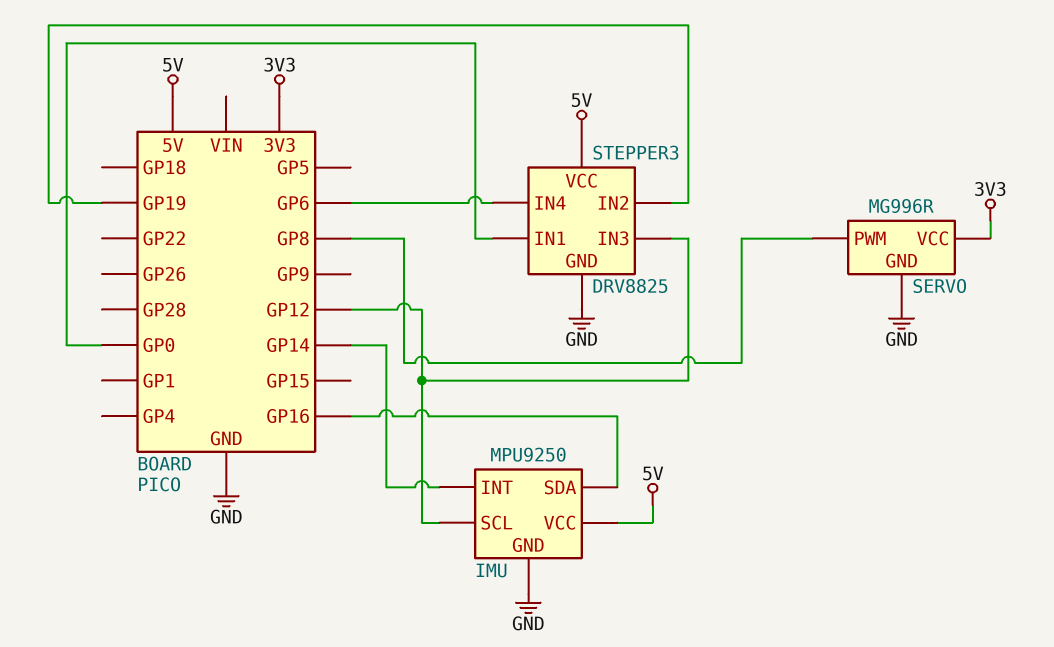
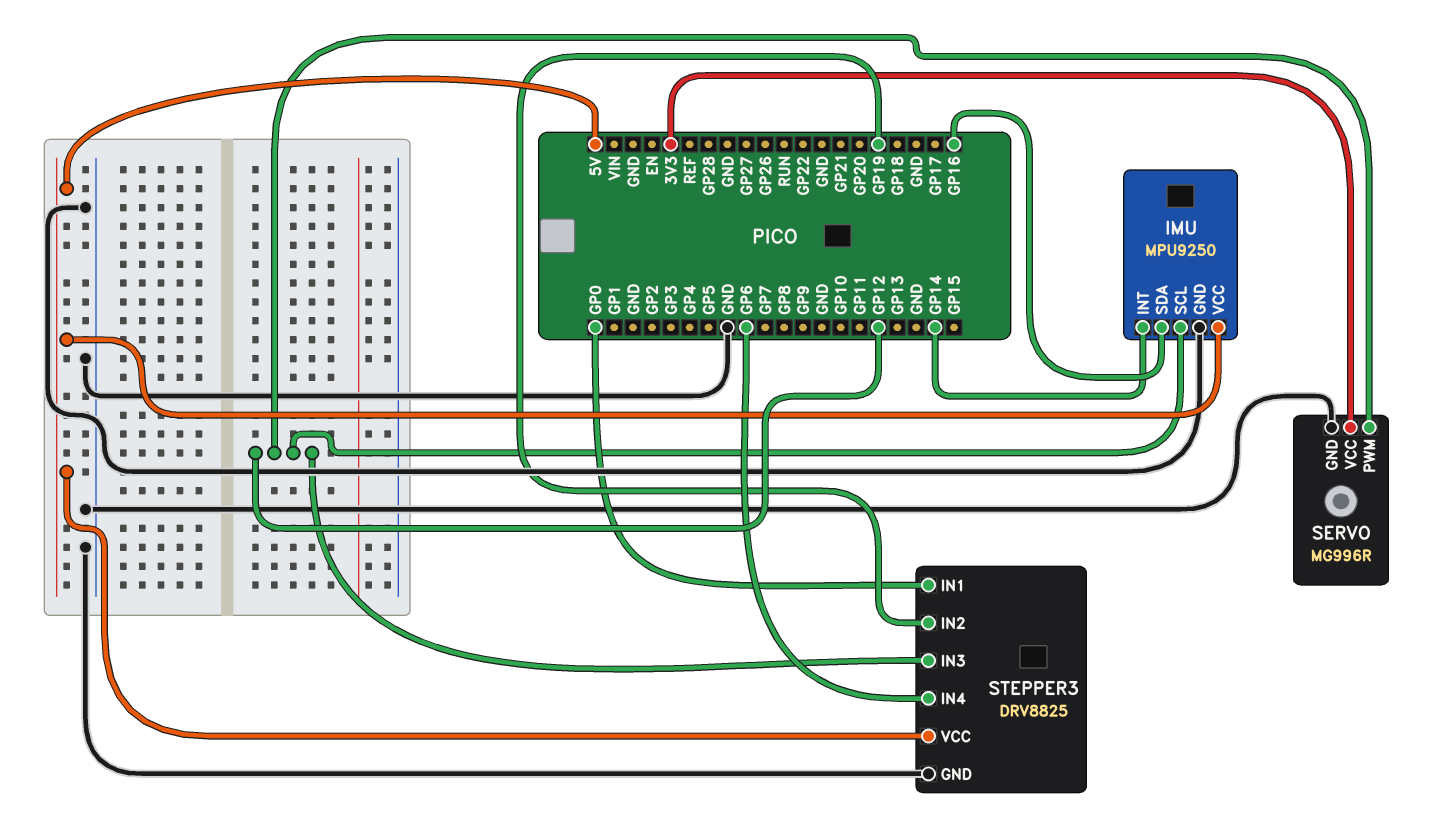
SERVO pin PWM: GP8 -> GP12

